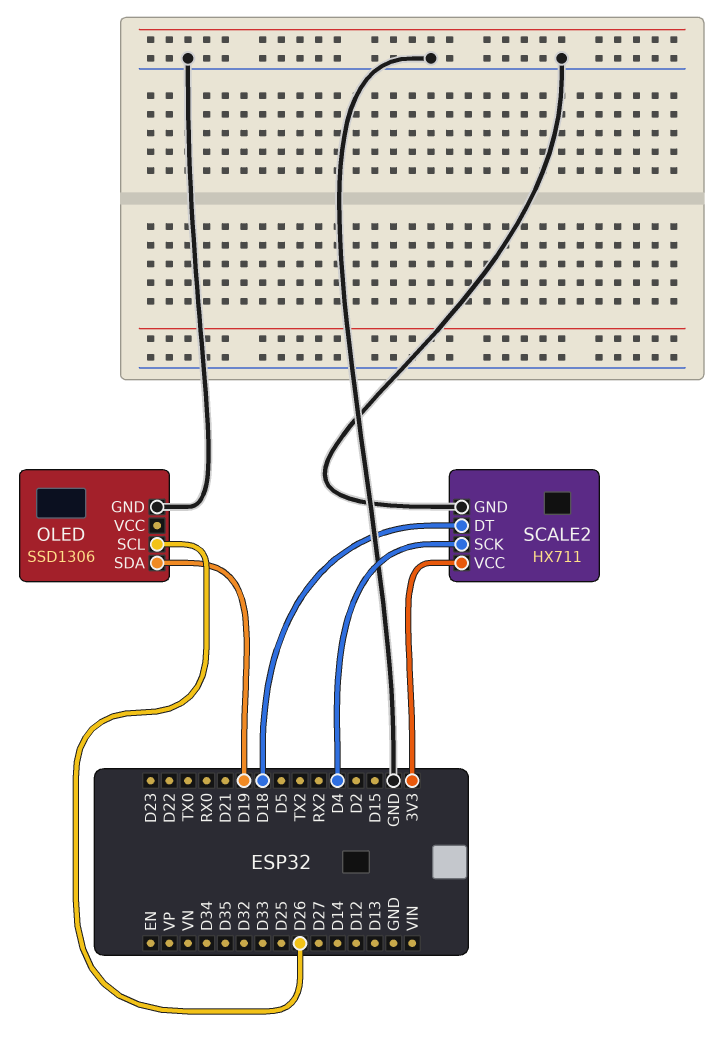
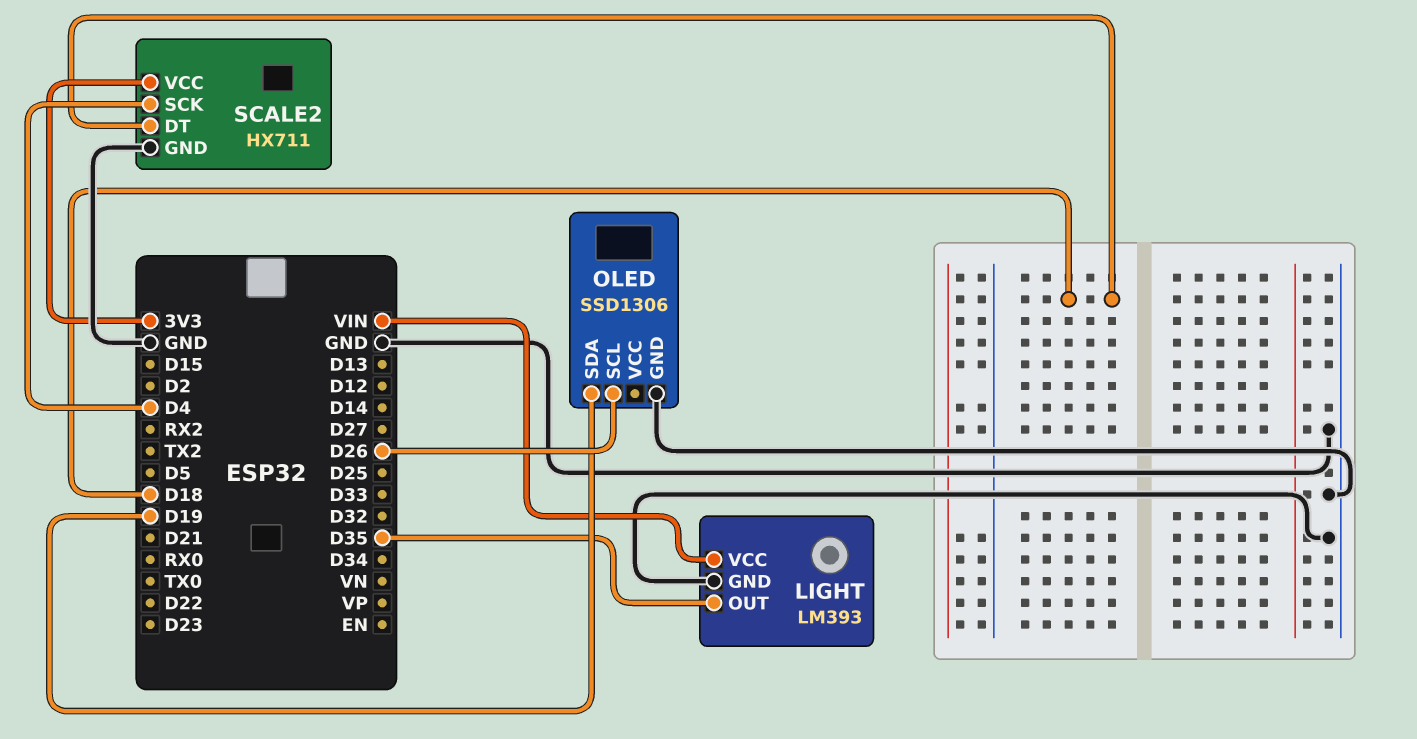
LIGHT: none -> LM393
LIGHT pin GND: none -> GND
LIGHT pin OUT: none -> D35
LIGHT pin VCC: none -> VIN

